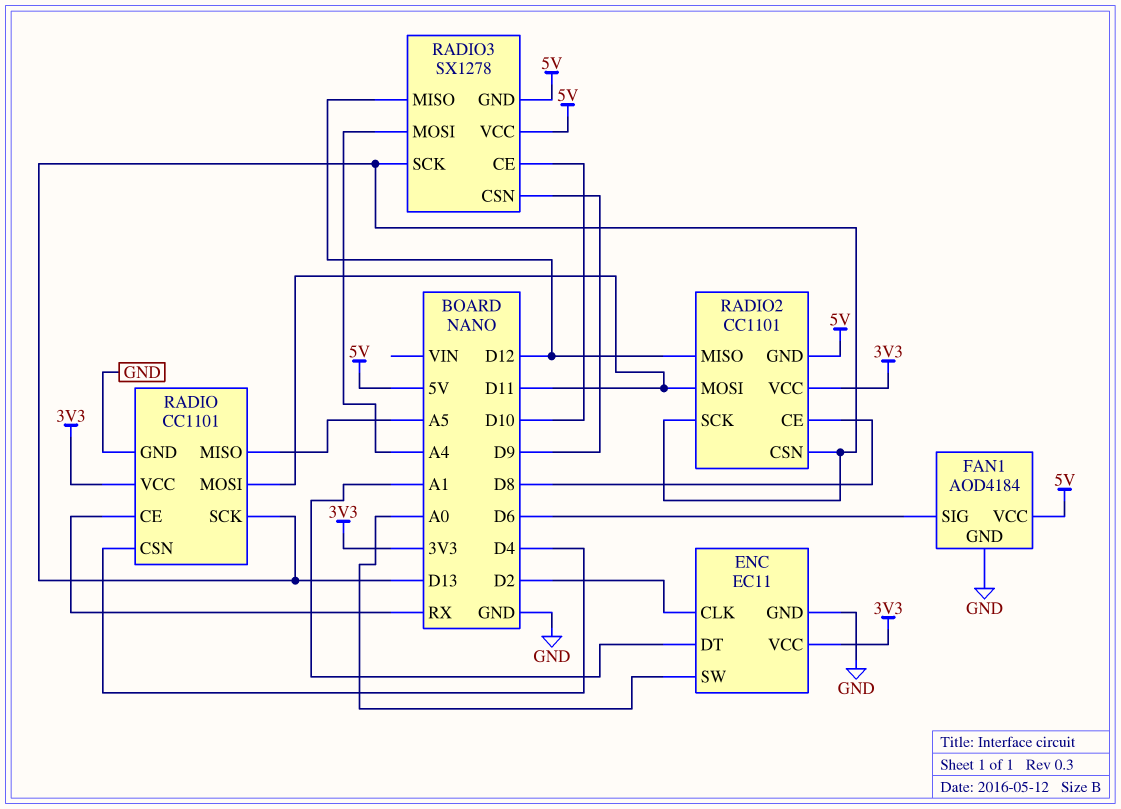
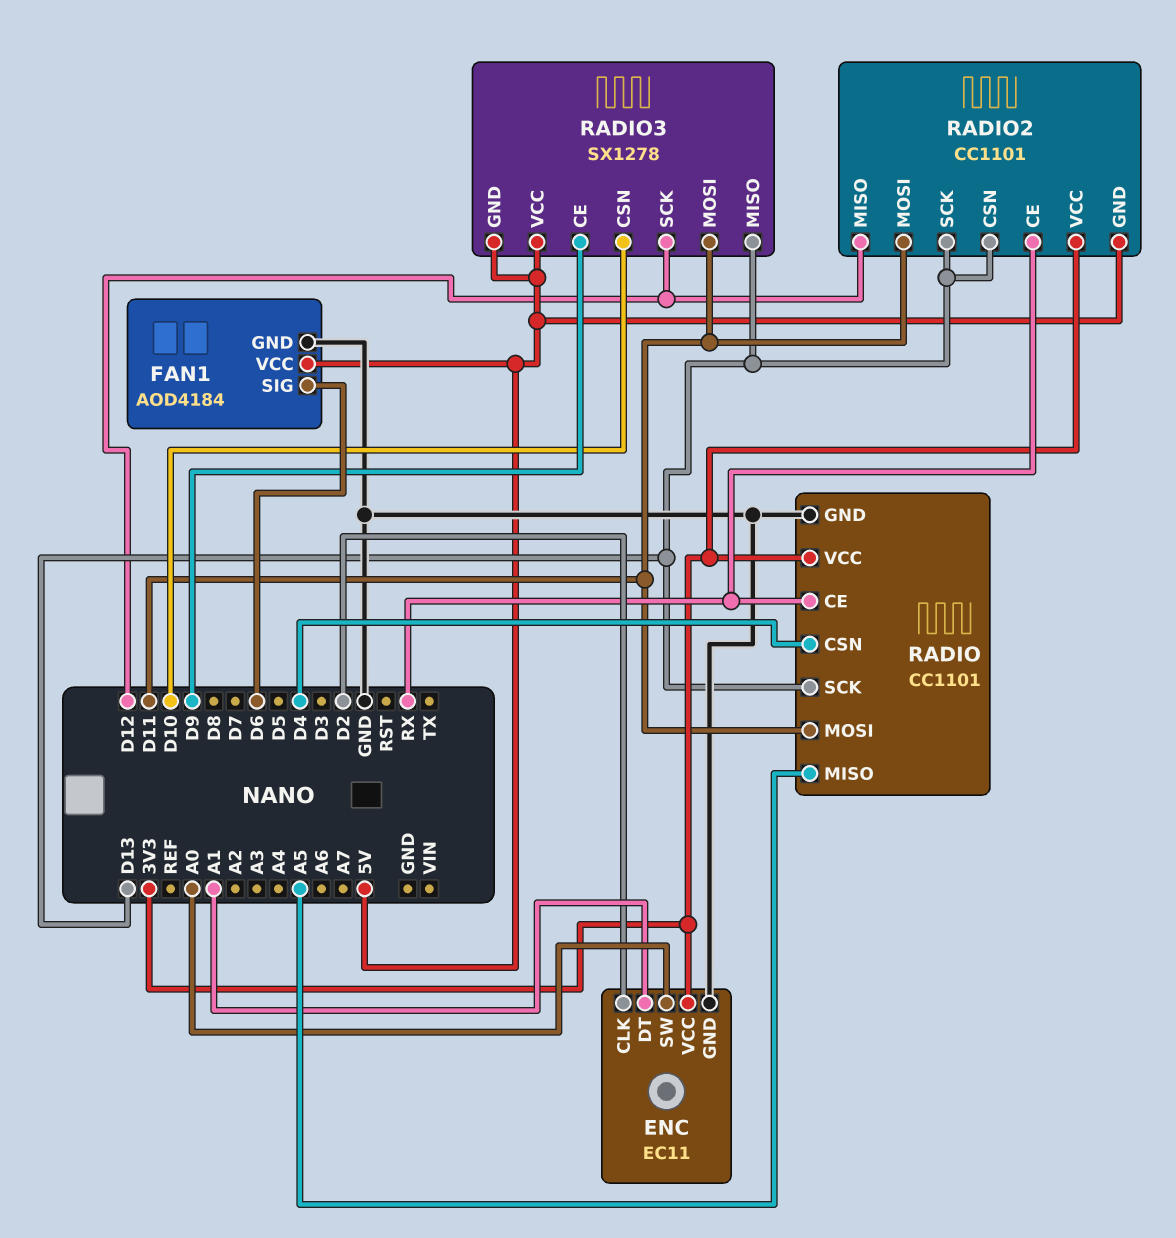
RADIO2 pin CE: D8 -> RX
RADIO3 pin CE: D10 -> D9
RADIO3 pin CSN: D9 -> D10
RADIO3 pin MISO: D12 -> D13
RADIO3 pin MOSI: A4 -> D11
RADIO3 pin SCK: D13 -> D12

